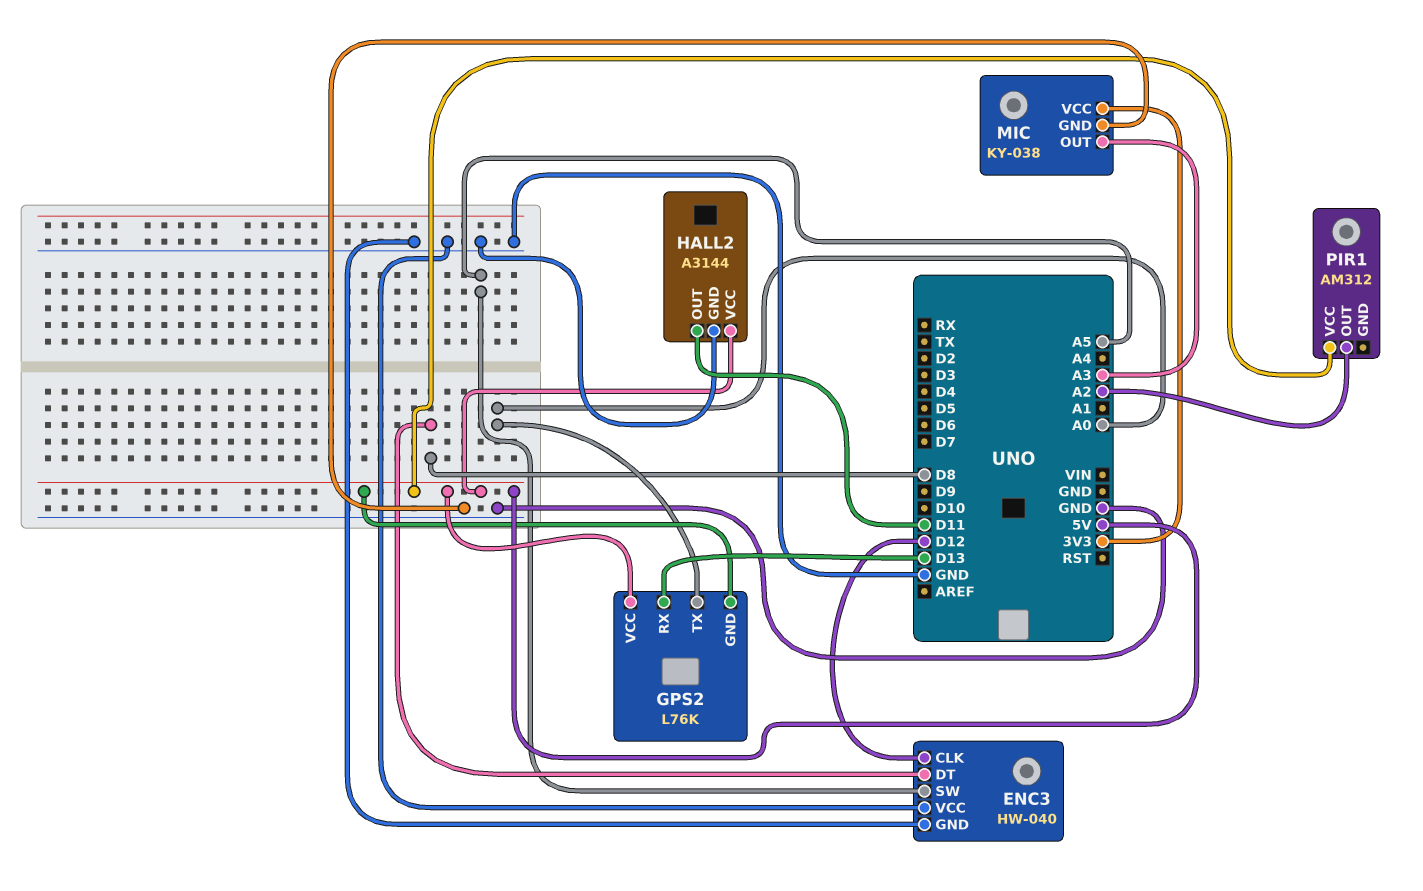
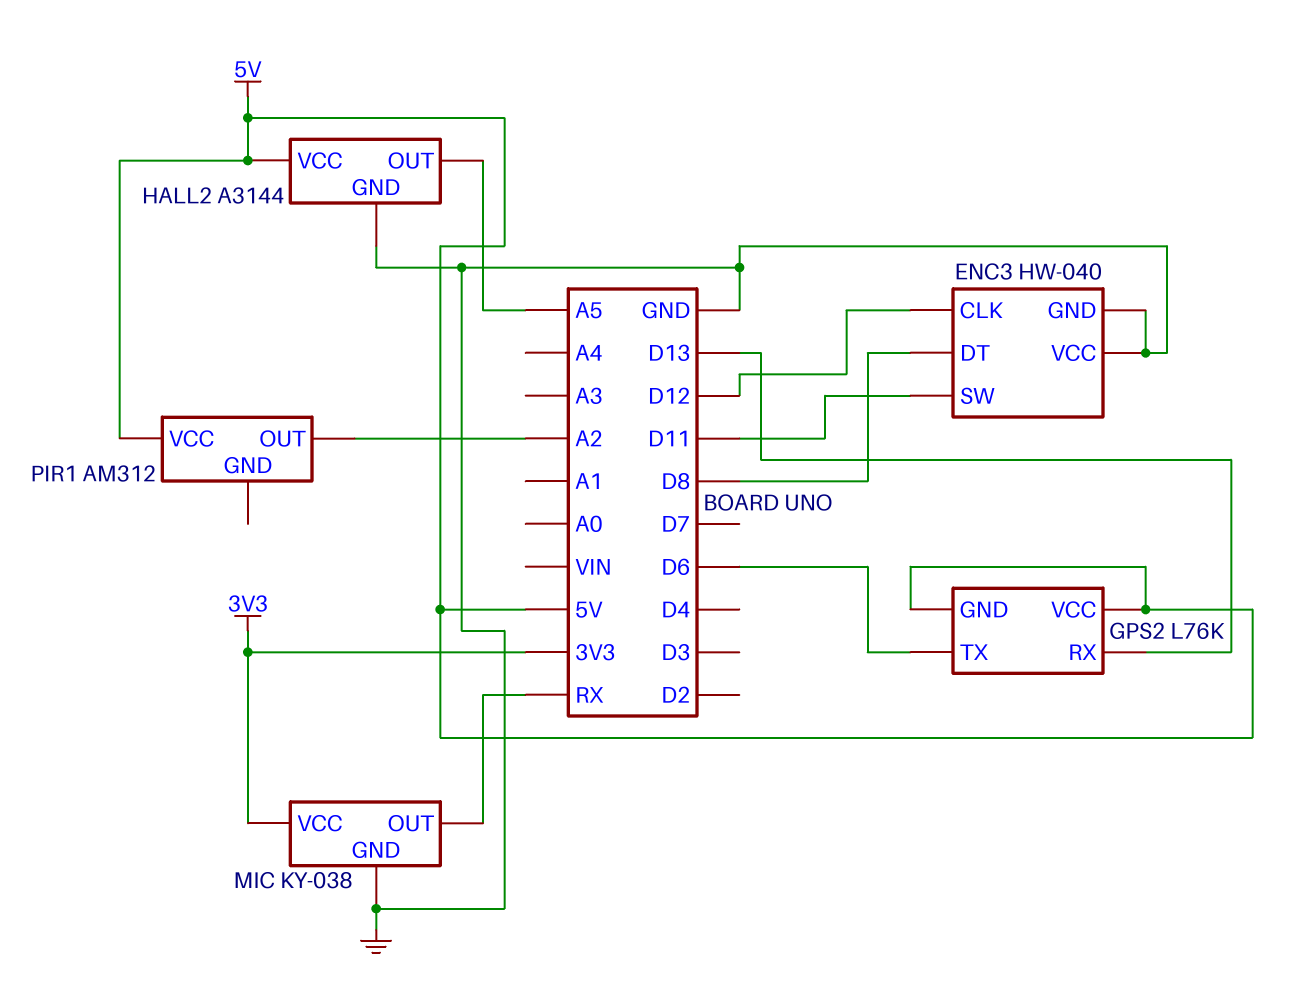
ENC3 pin SW: A5 -> D11
GPS2 pin TX: A0 -> D6
HALL2 pin OUT: D11 -> A5
MIC pin OUT: A3 -> RX

